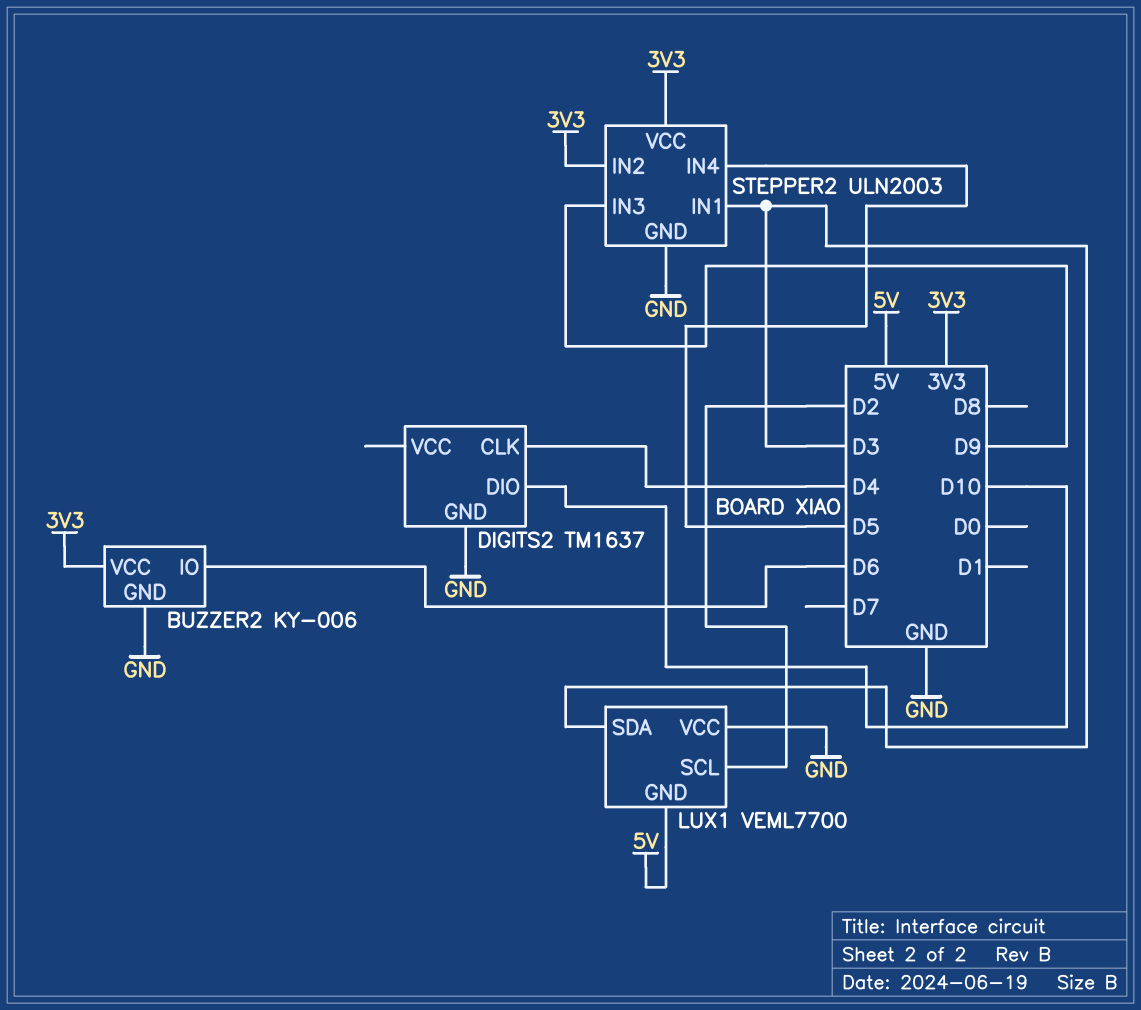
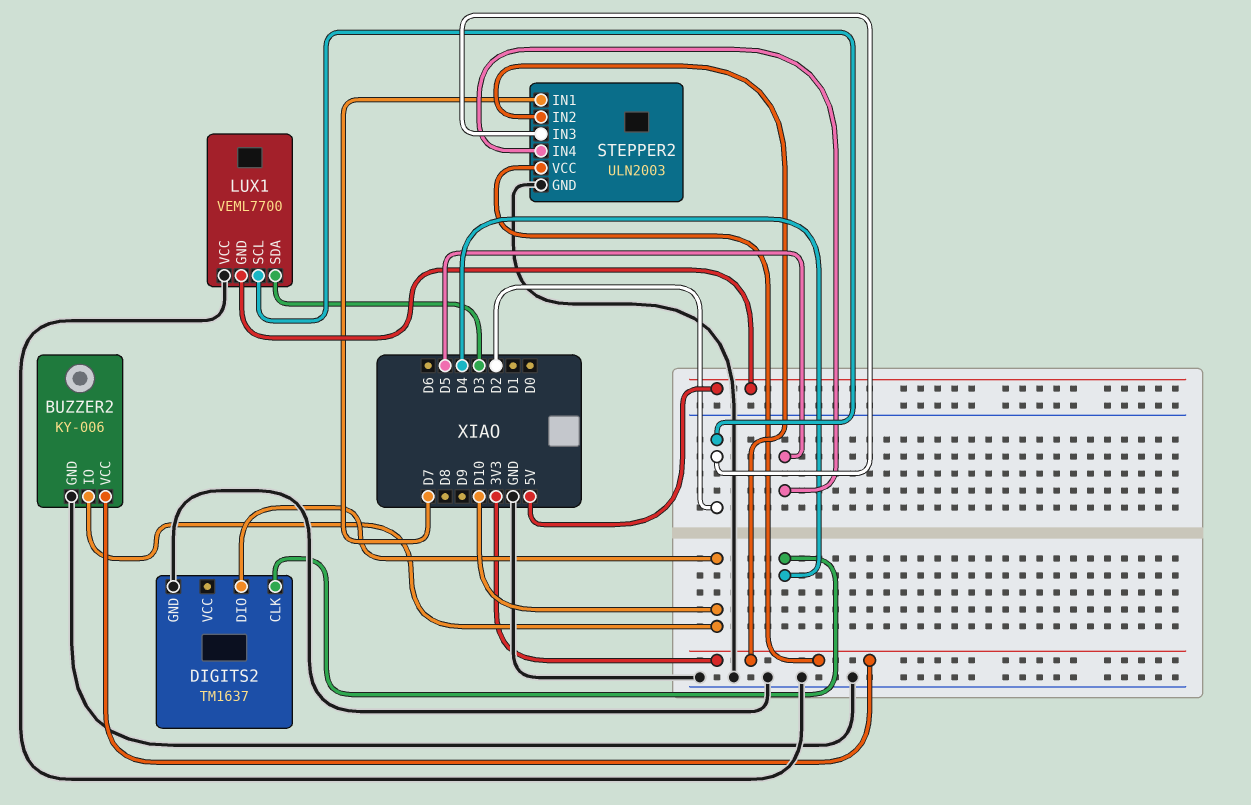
BUZZER2 pin IO: D6 -> D10
STEPPER2 pin IN1: D3 -> D7
STEPPER2 pin IN3: D9 -> D2

